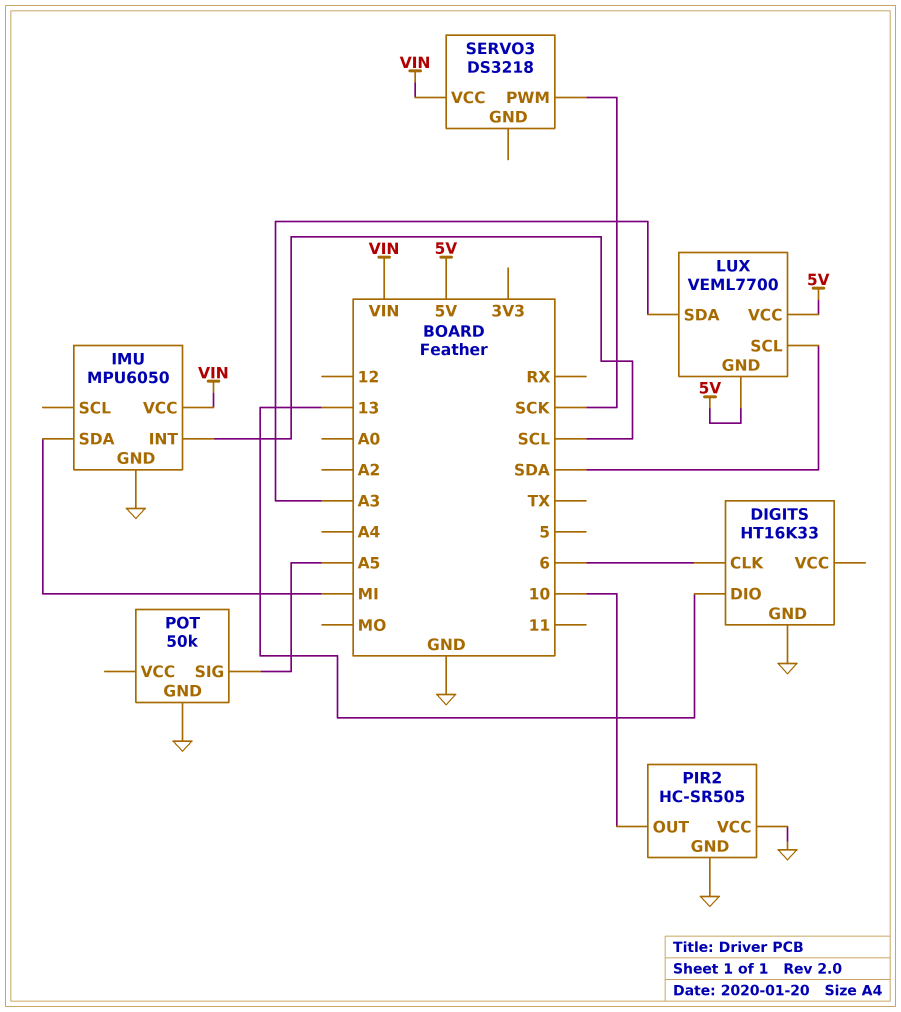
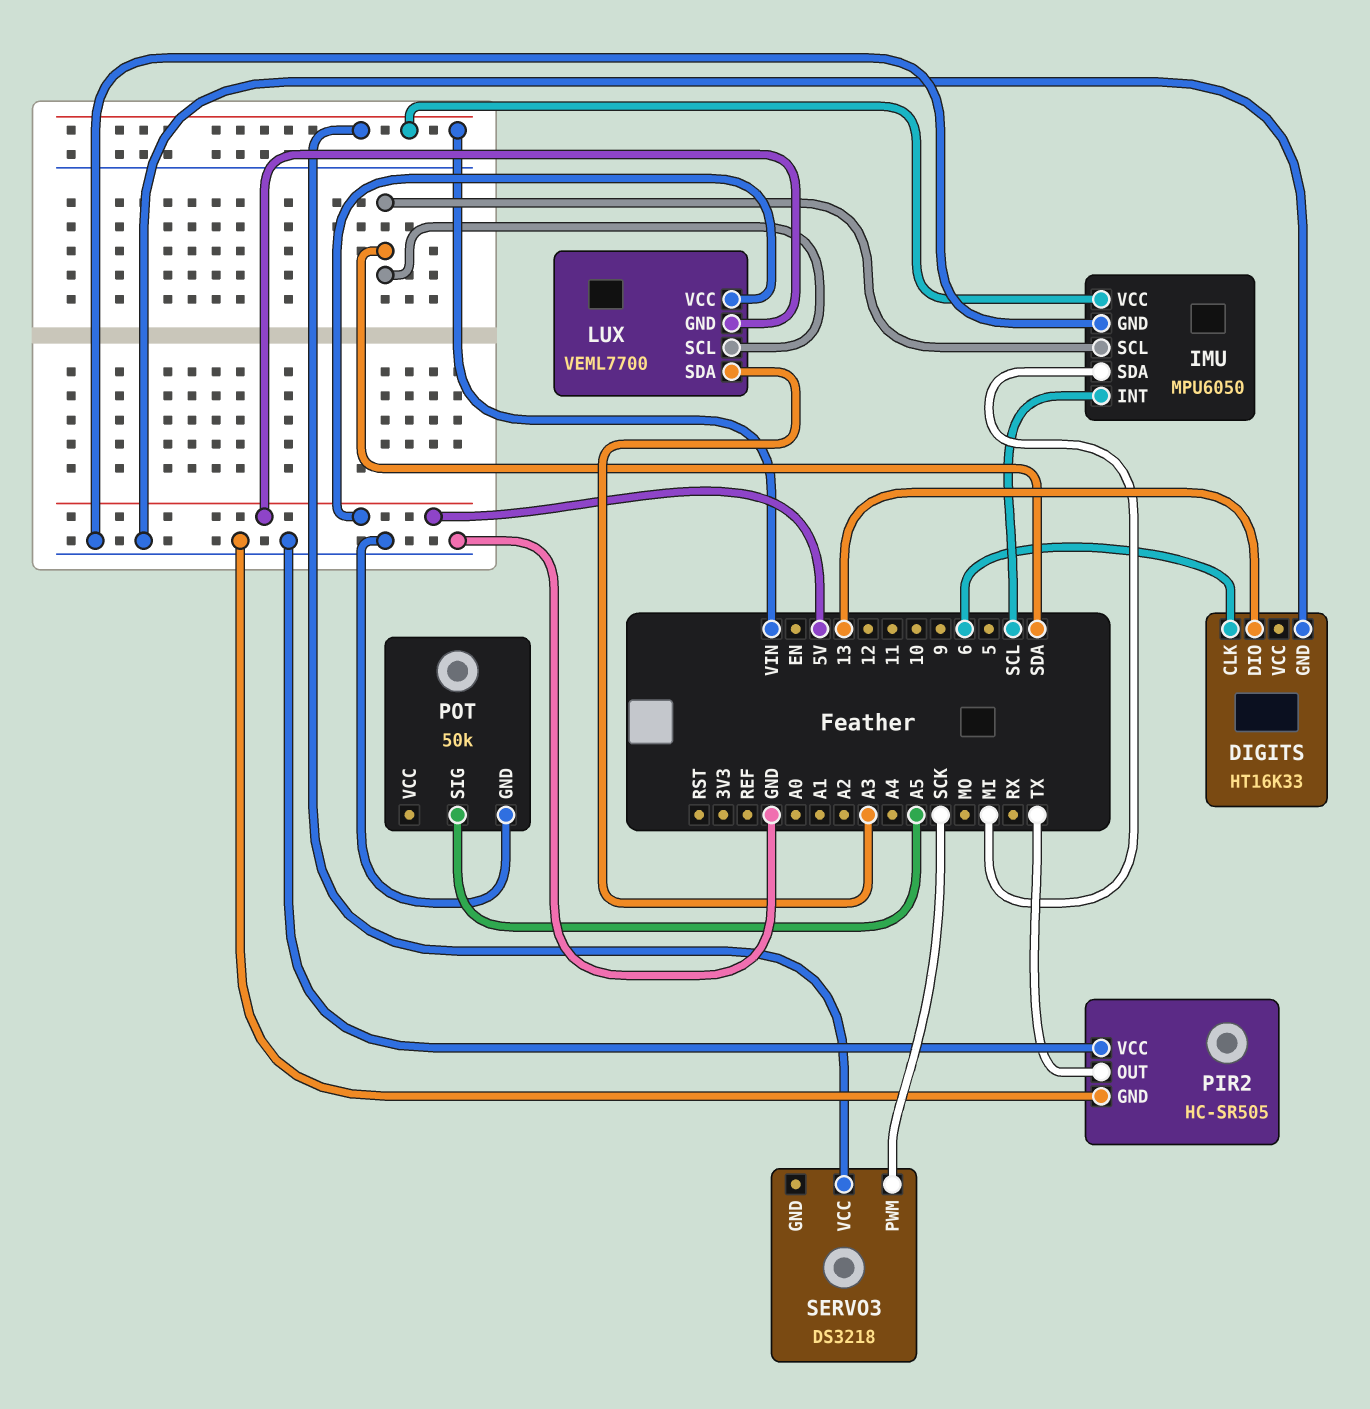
IMU pin SCL: none -> SDA
PIR2 pin OUT: 10 -> TX

